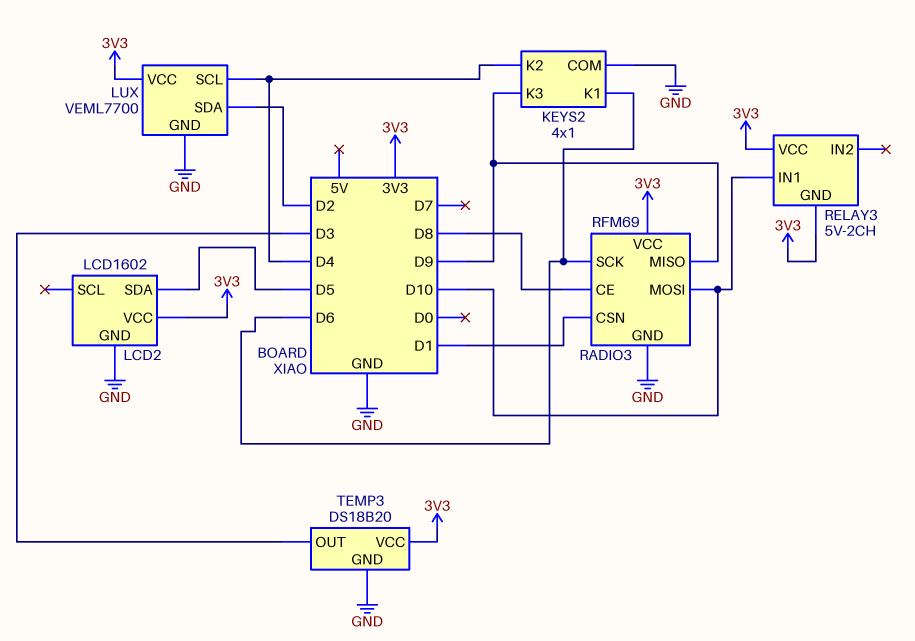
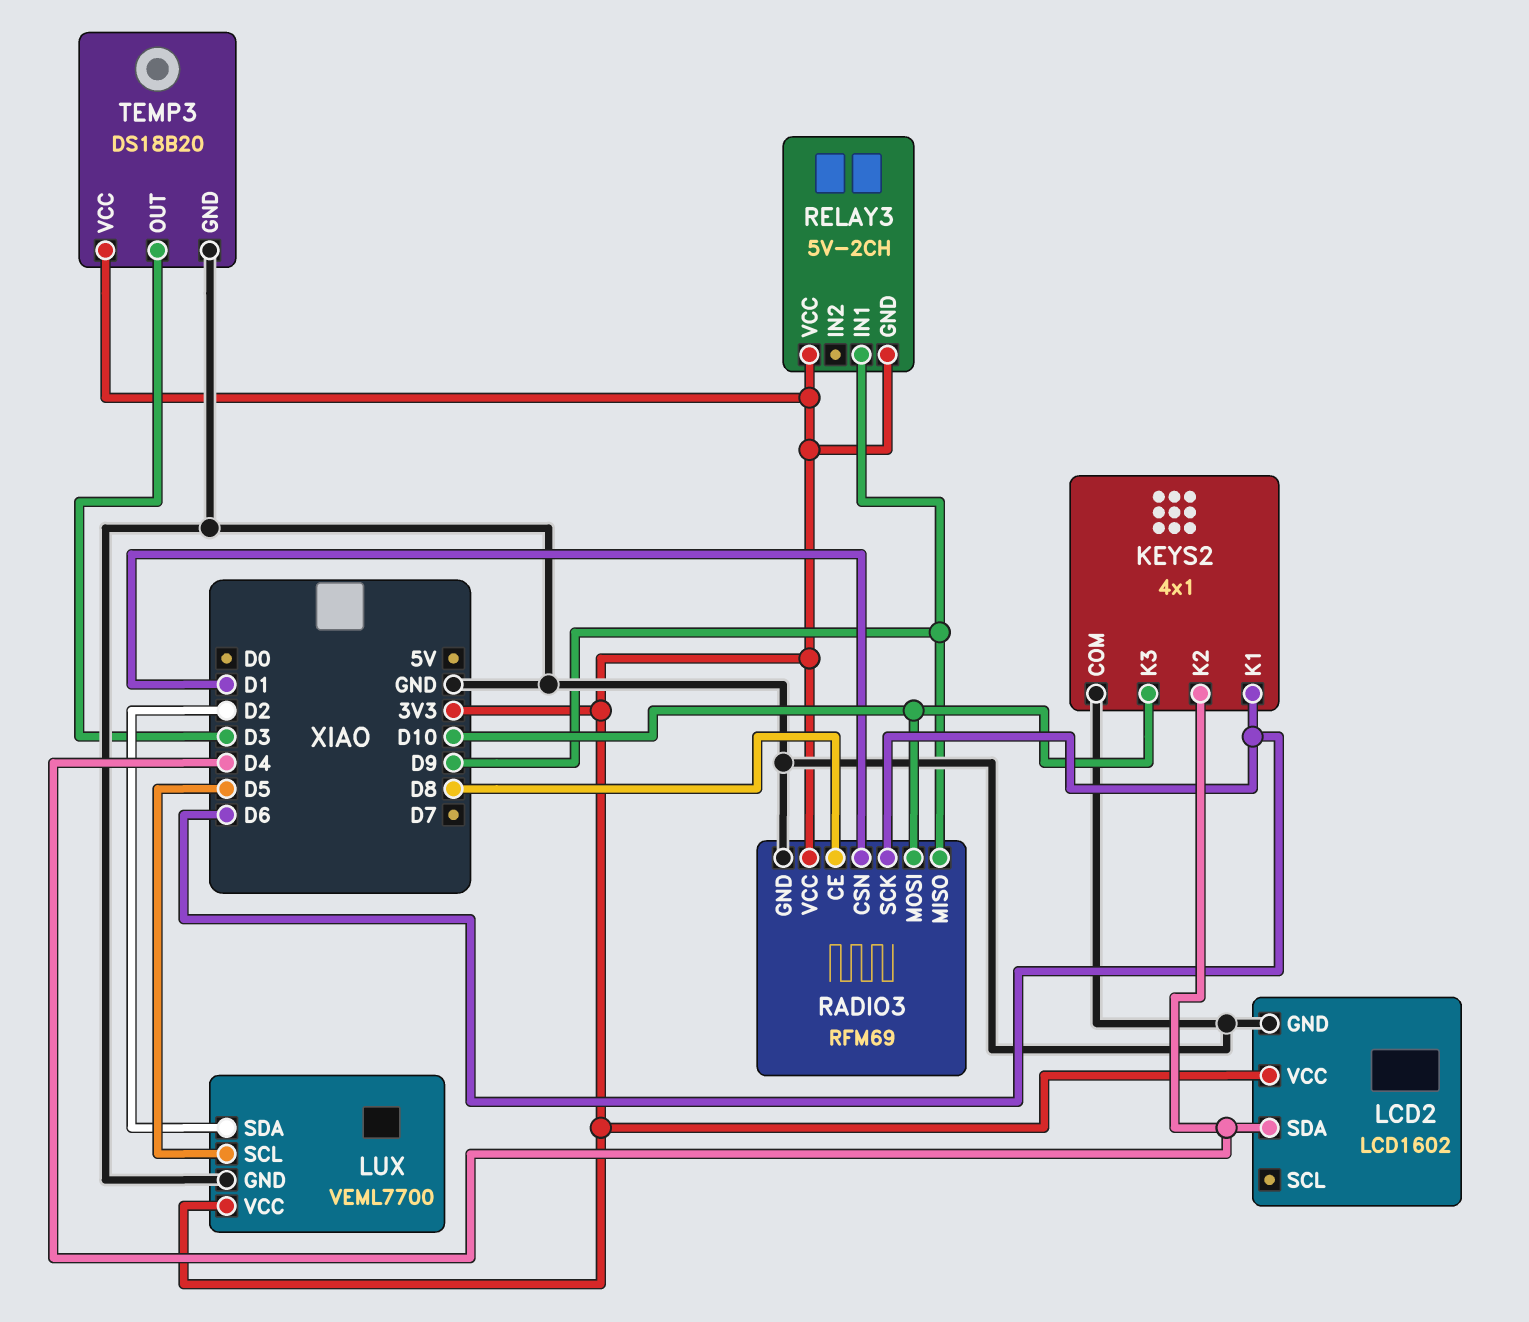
KEYS2 pin K3: D9 -> D10
LCD2 pin SDA: D5 -> D4
LUX pin SCL: D4 -> D5
RELAY3 pin IN1: D10 -> D9

